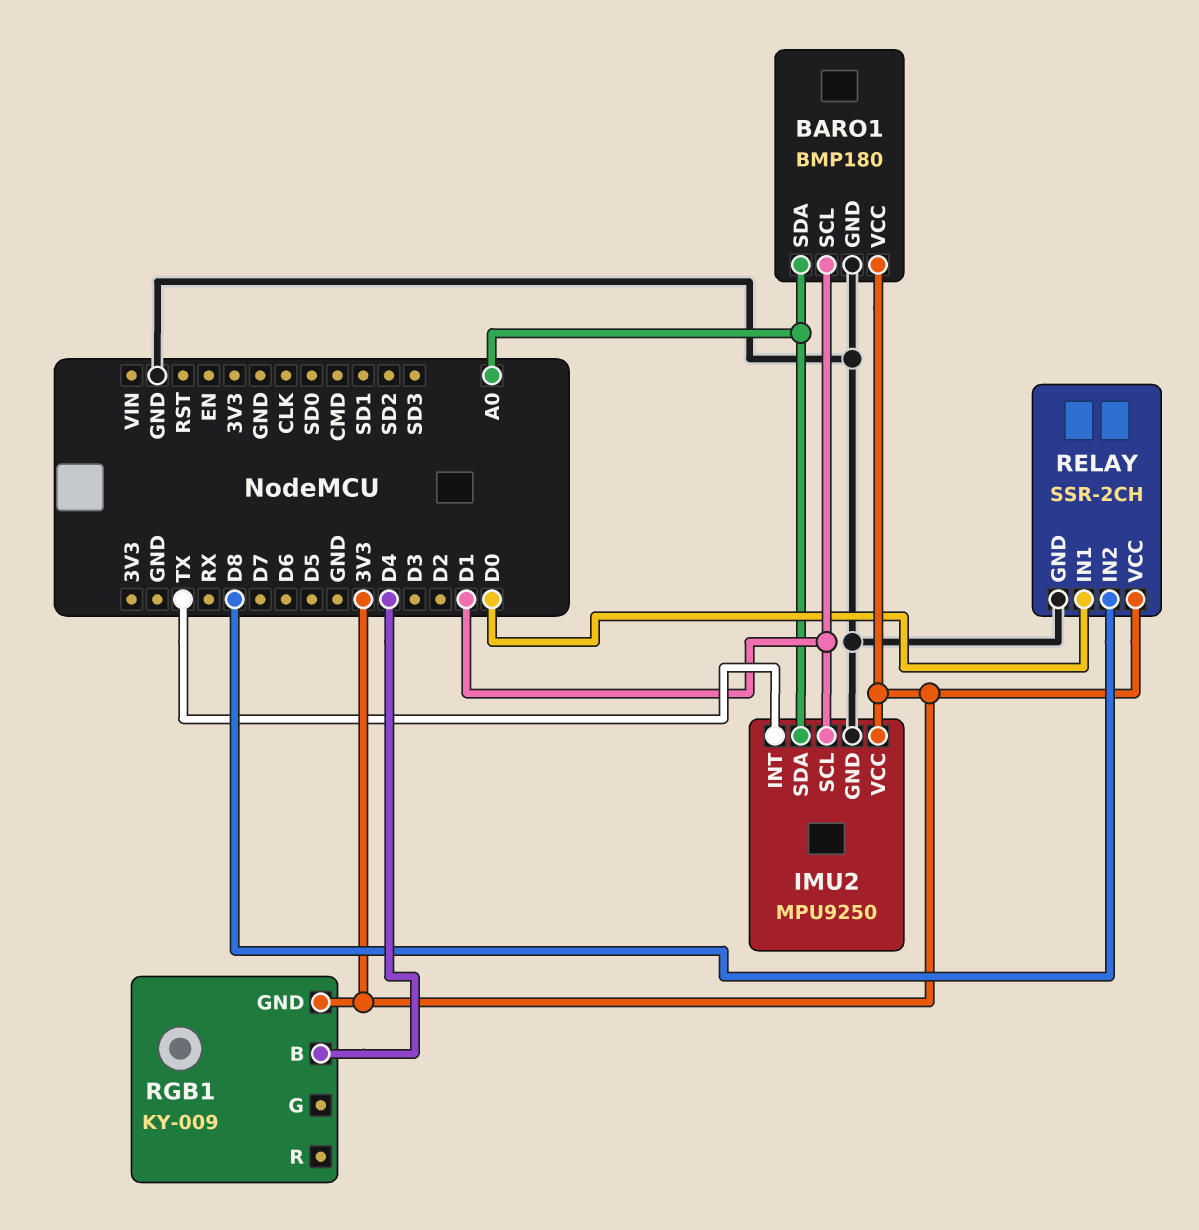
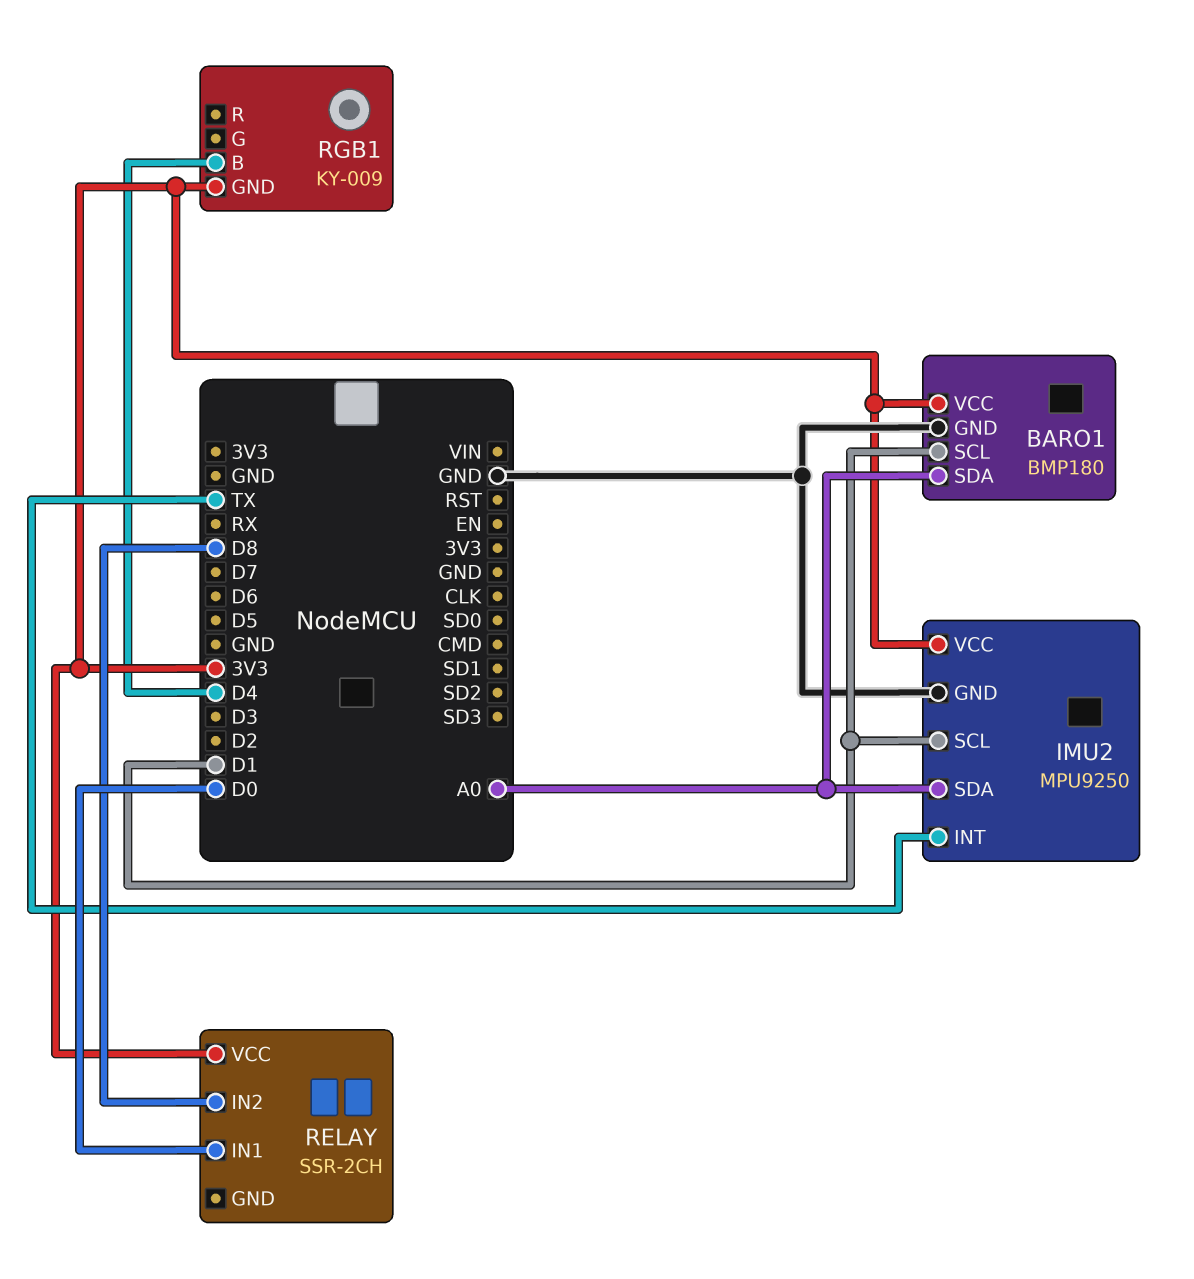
RELAY pin GND: GND -> none

